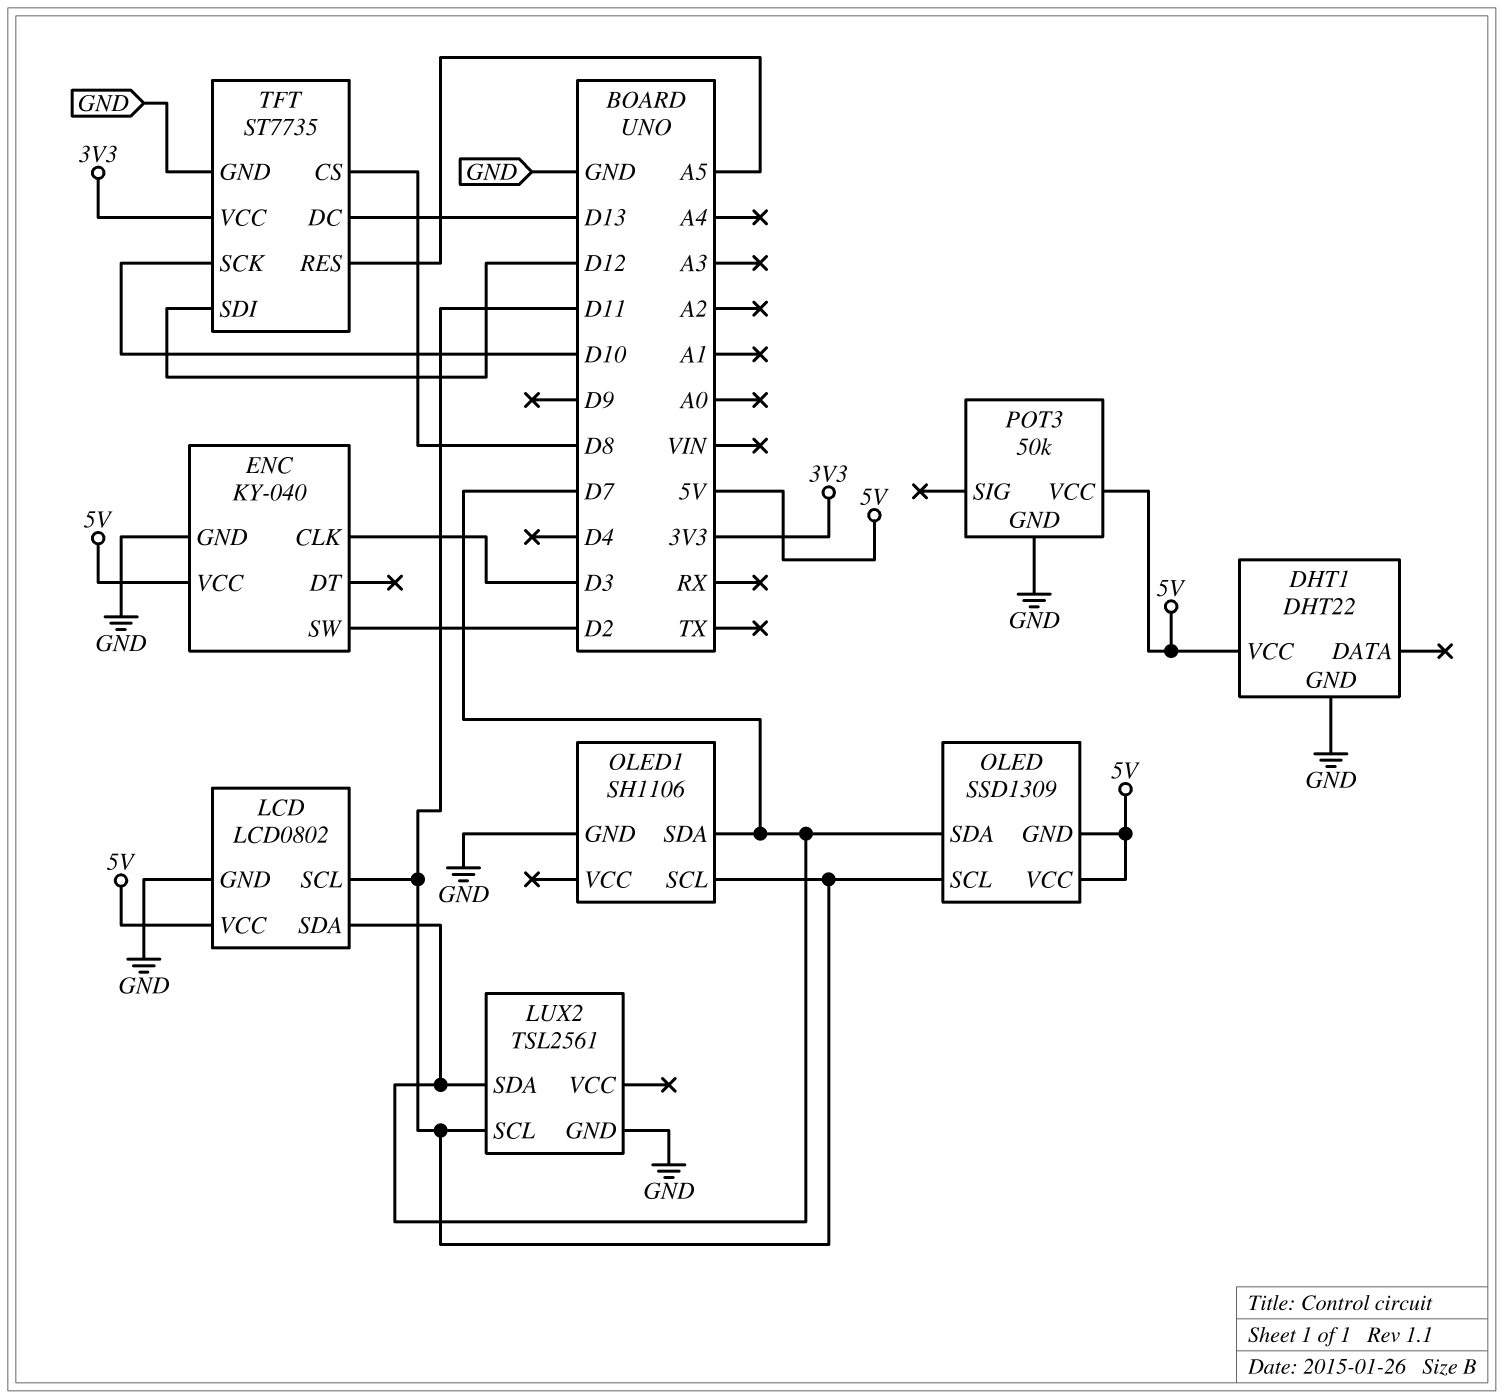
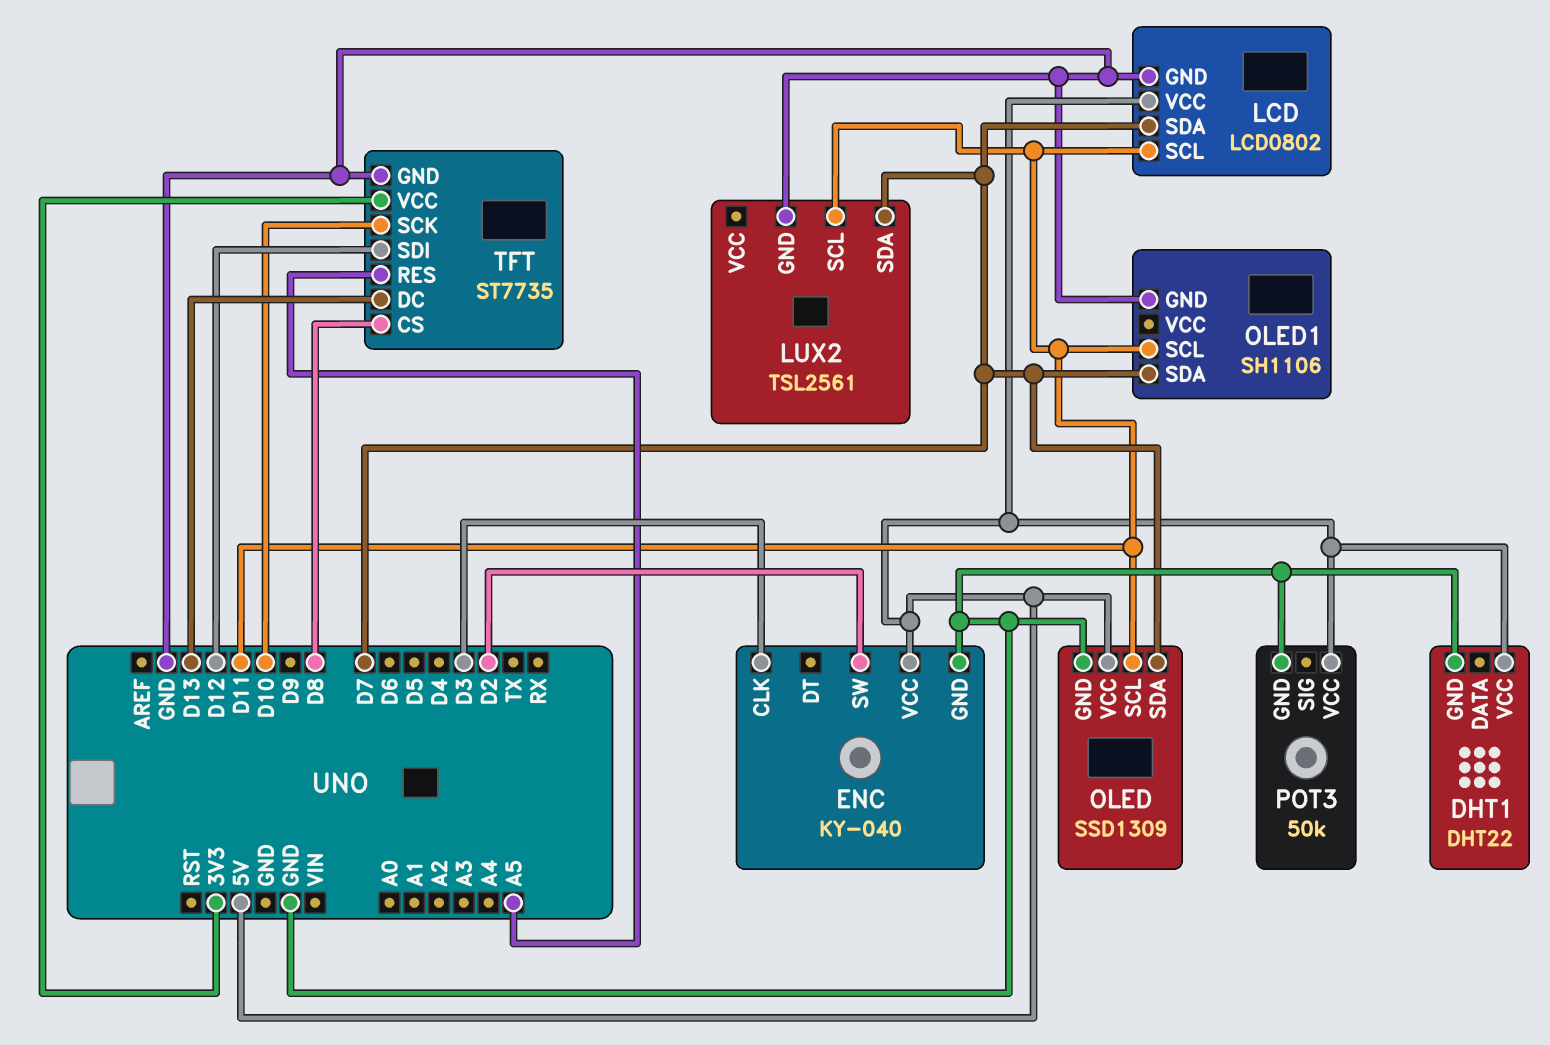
OLED pin GND: 5V -> GND

